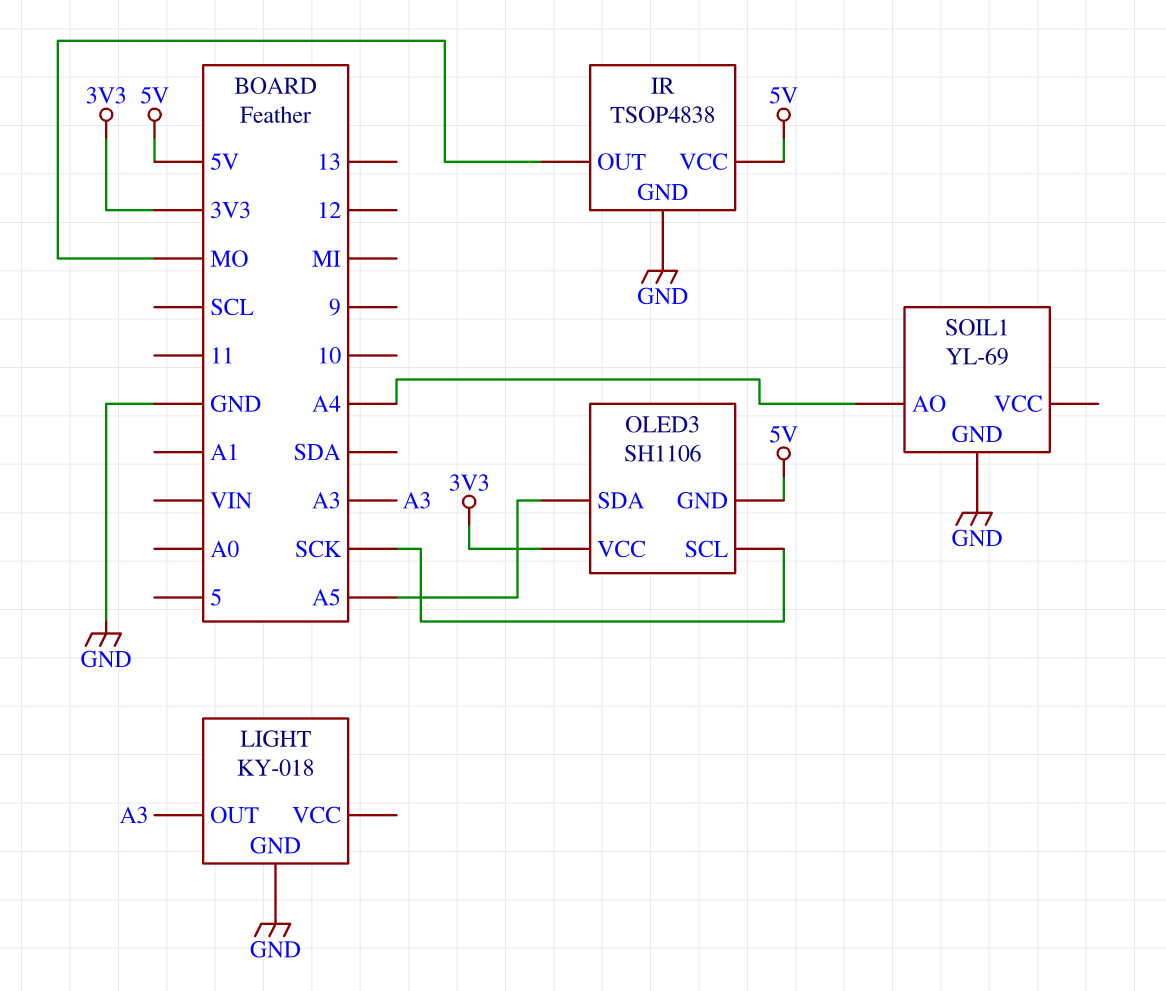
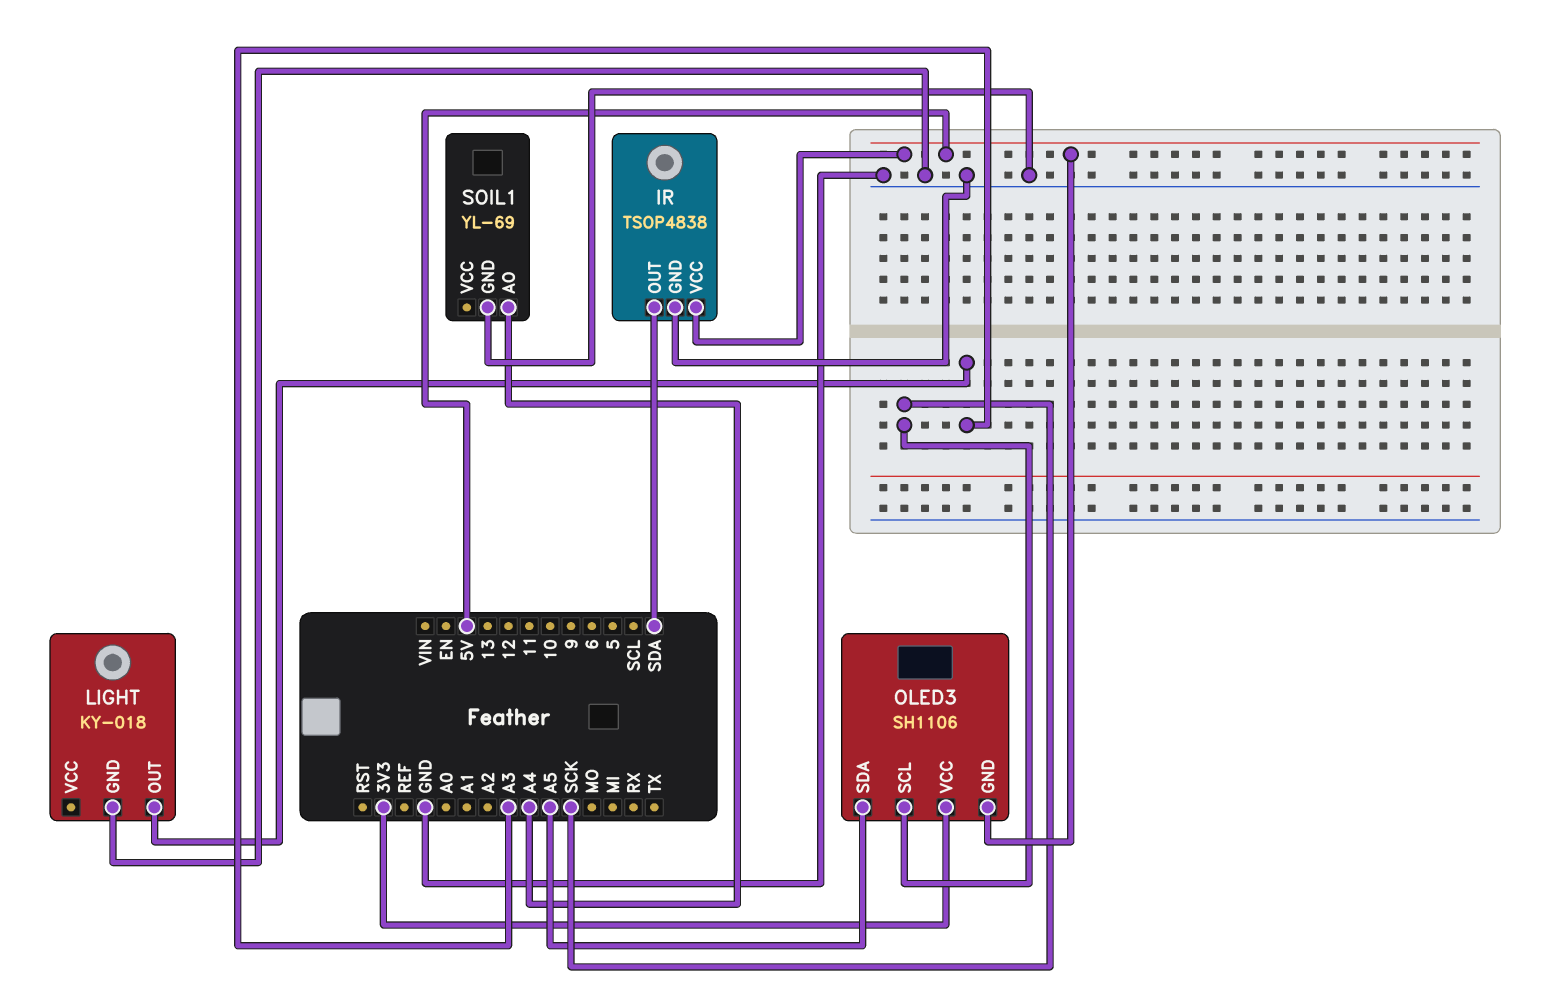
IR pin OUT: MO -> SDA

